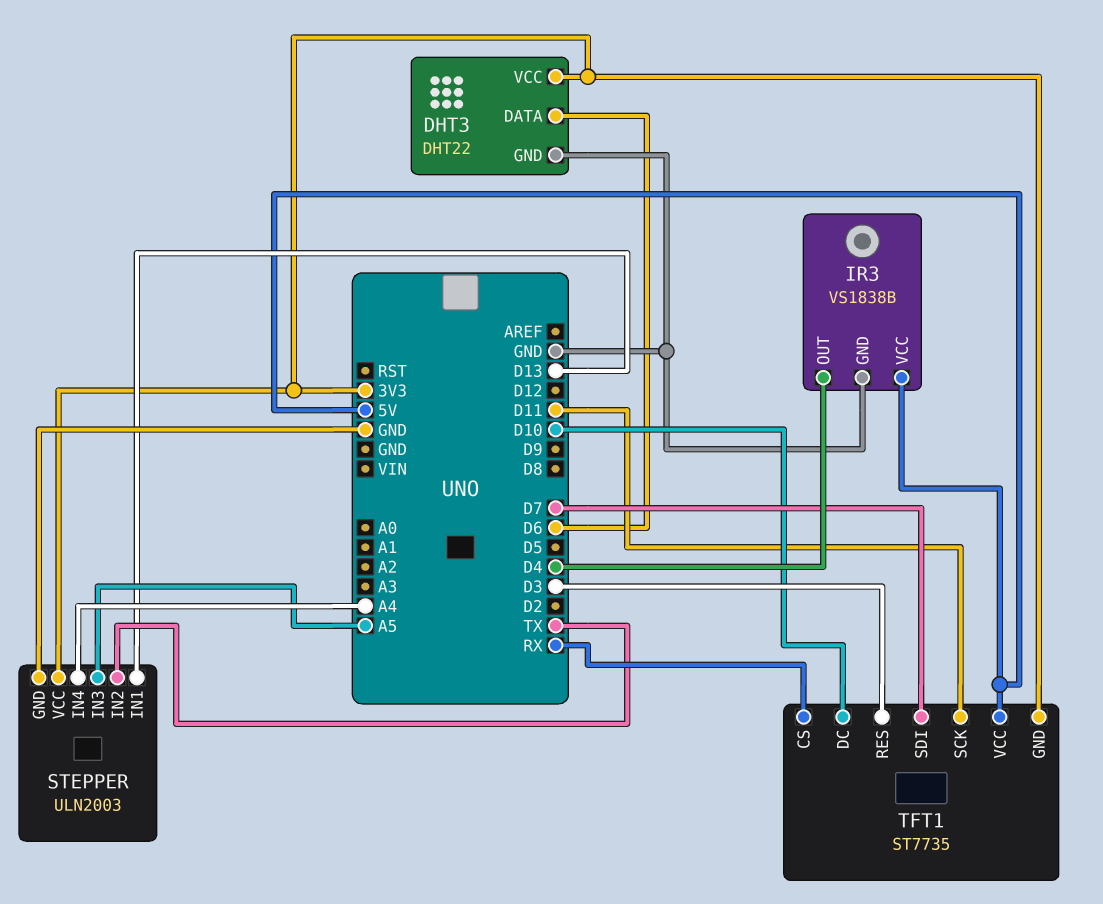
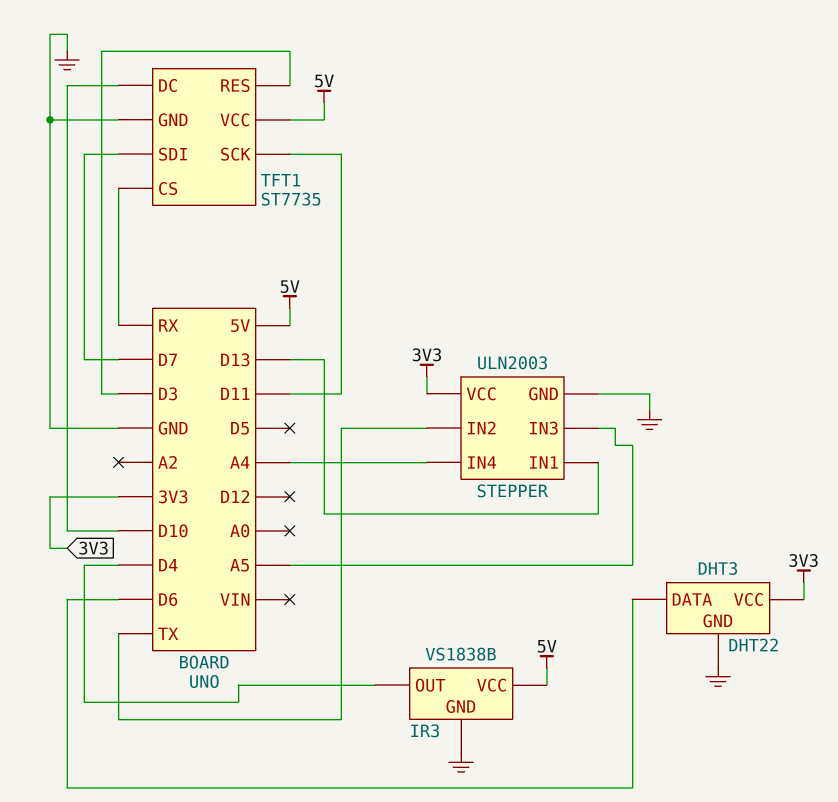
TFT1 pin GND: 3V3 -> GND

